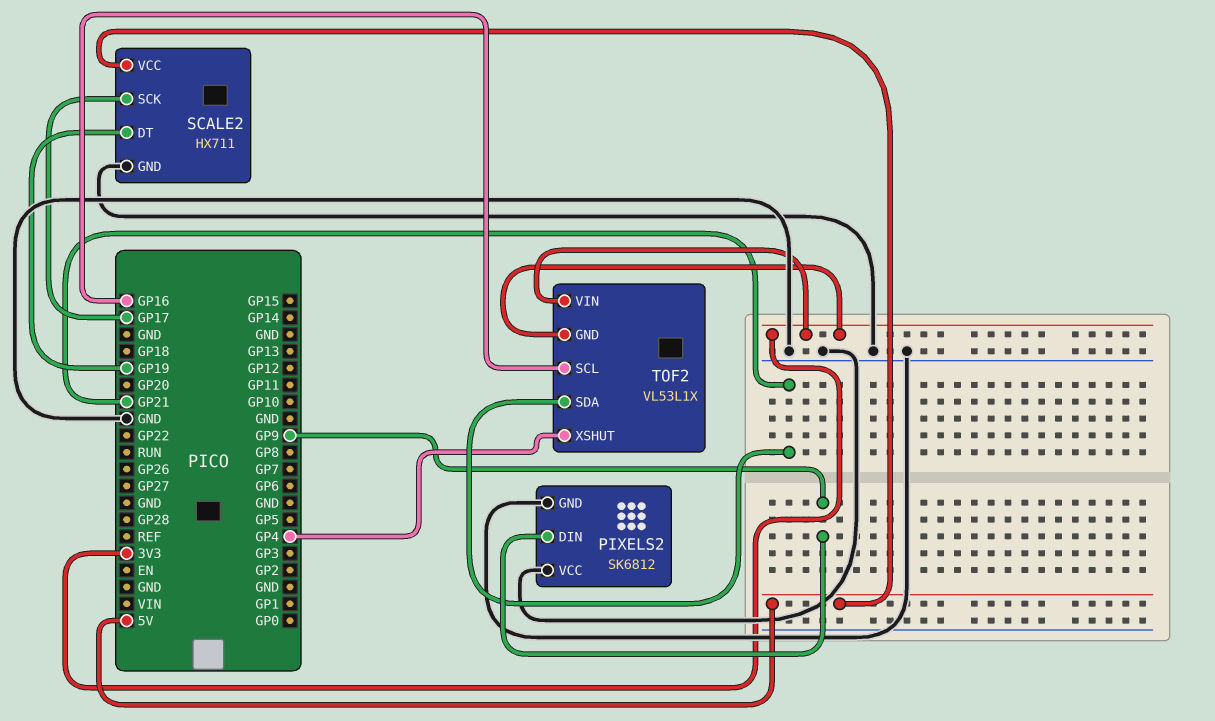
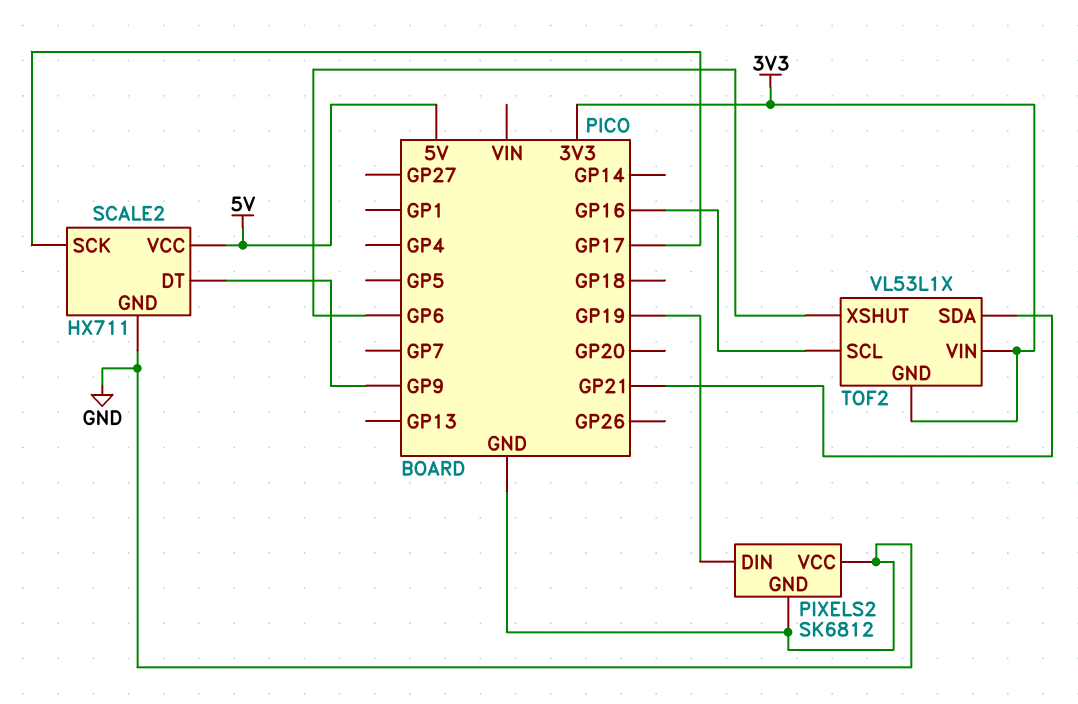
PIXELS2 pin DIN: GP9 -> GP19
SCALE2 pin DT: GP19 -> GP9
TOF2 pin XSHUT: GP4 -> GP6

